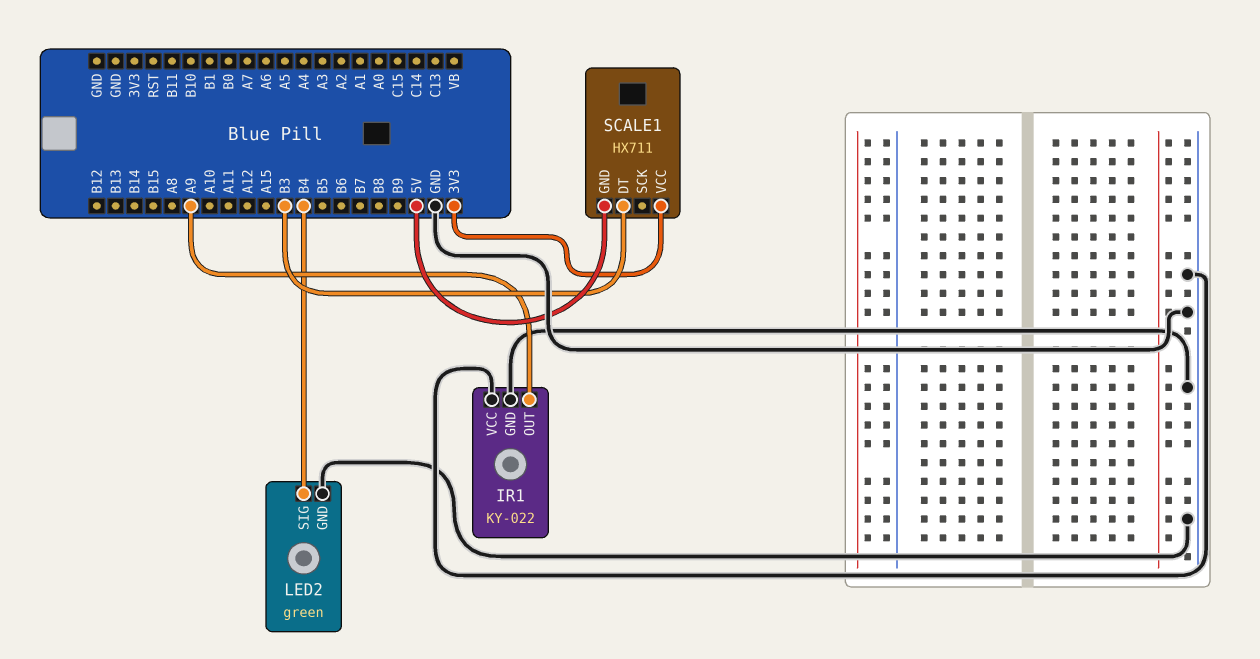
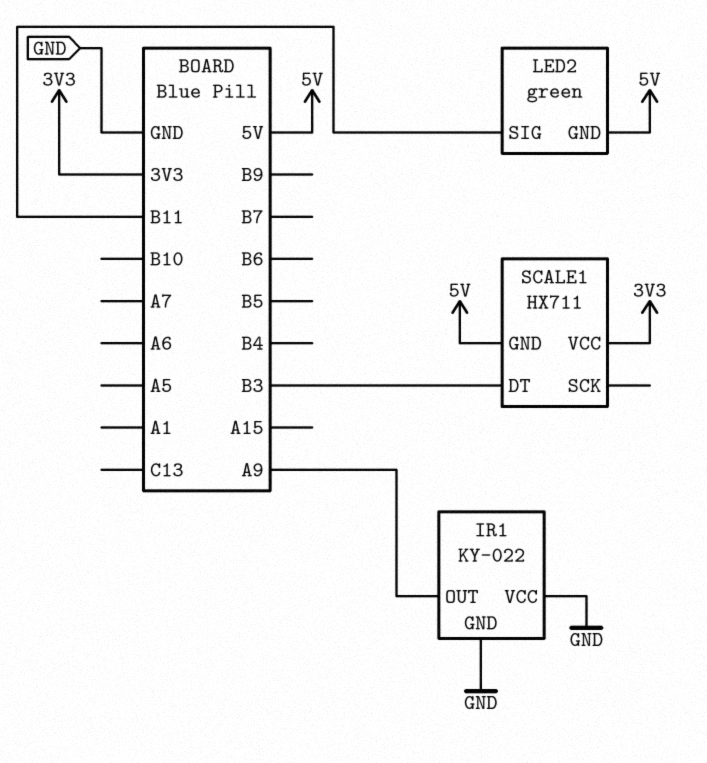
LED2 pin GND: GND -> 5V
LED2 pin SIG: B4 -> B11

